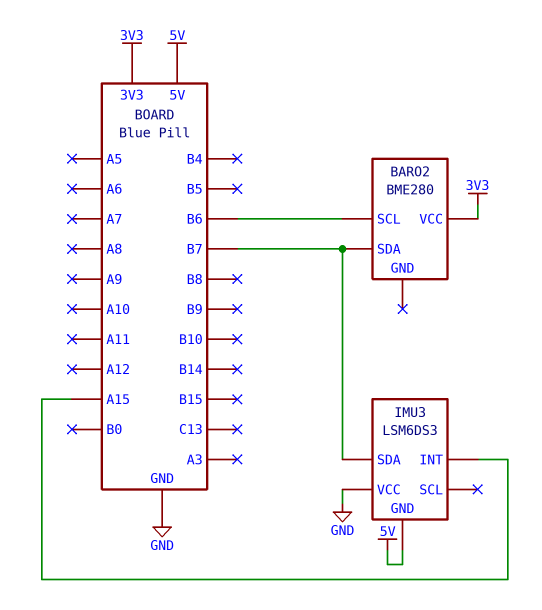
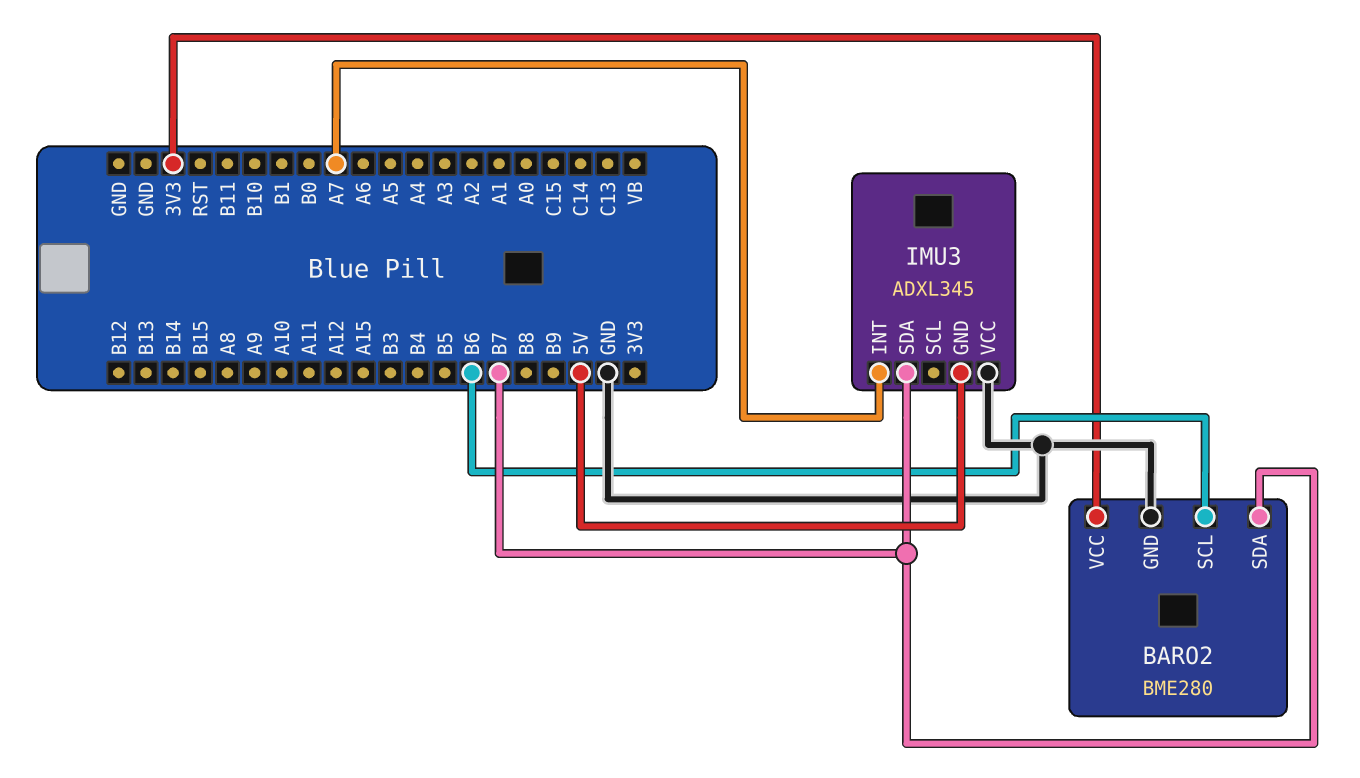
BARO2 pin GND: none -> GND
IMU3: LSM6DS3 -> ADXL345
IMU3 pin INT: A15 -> A7

